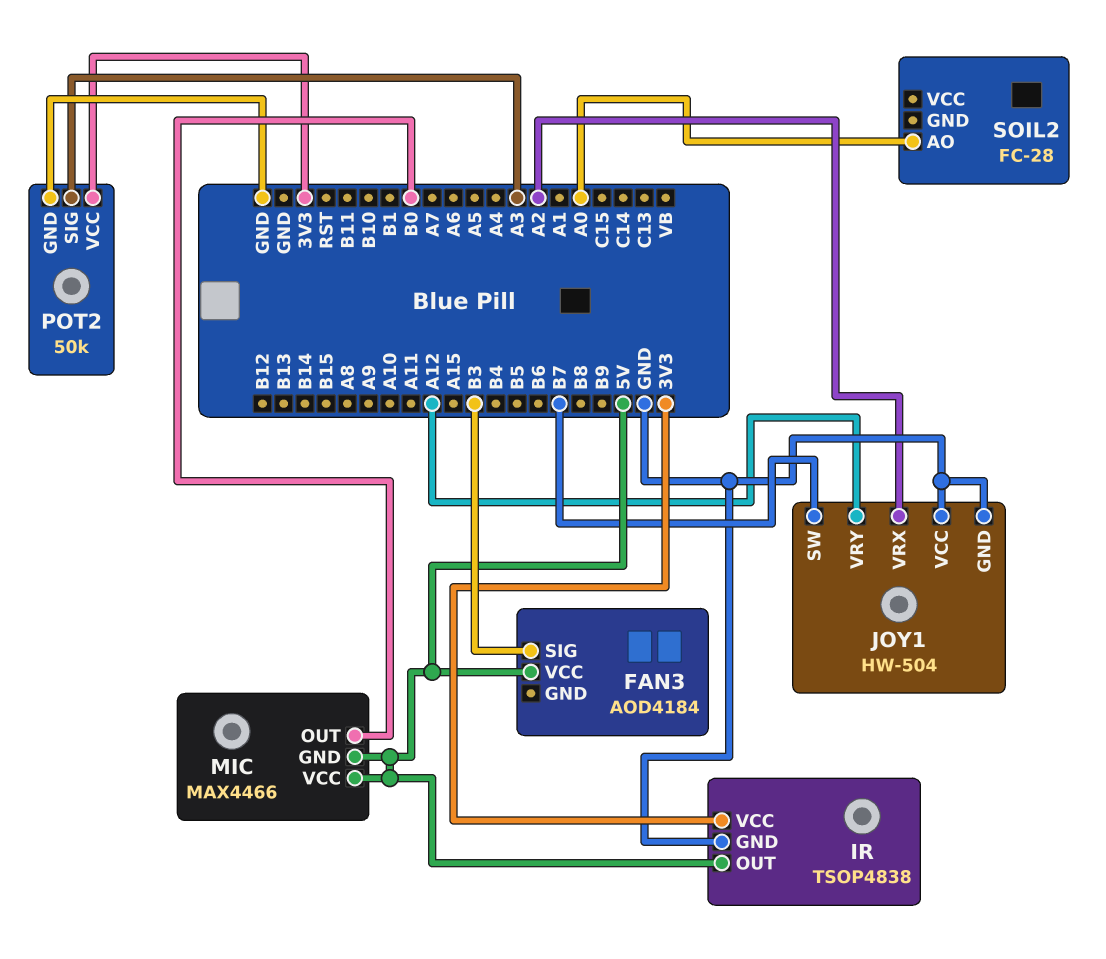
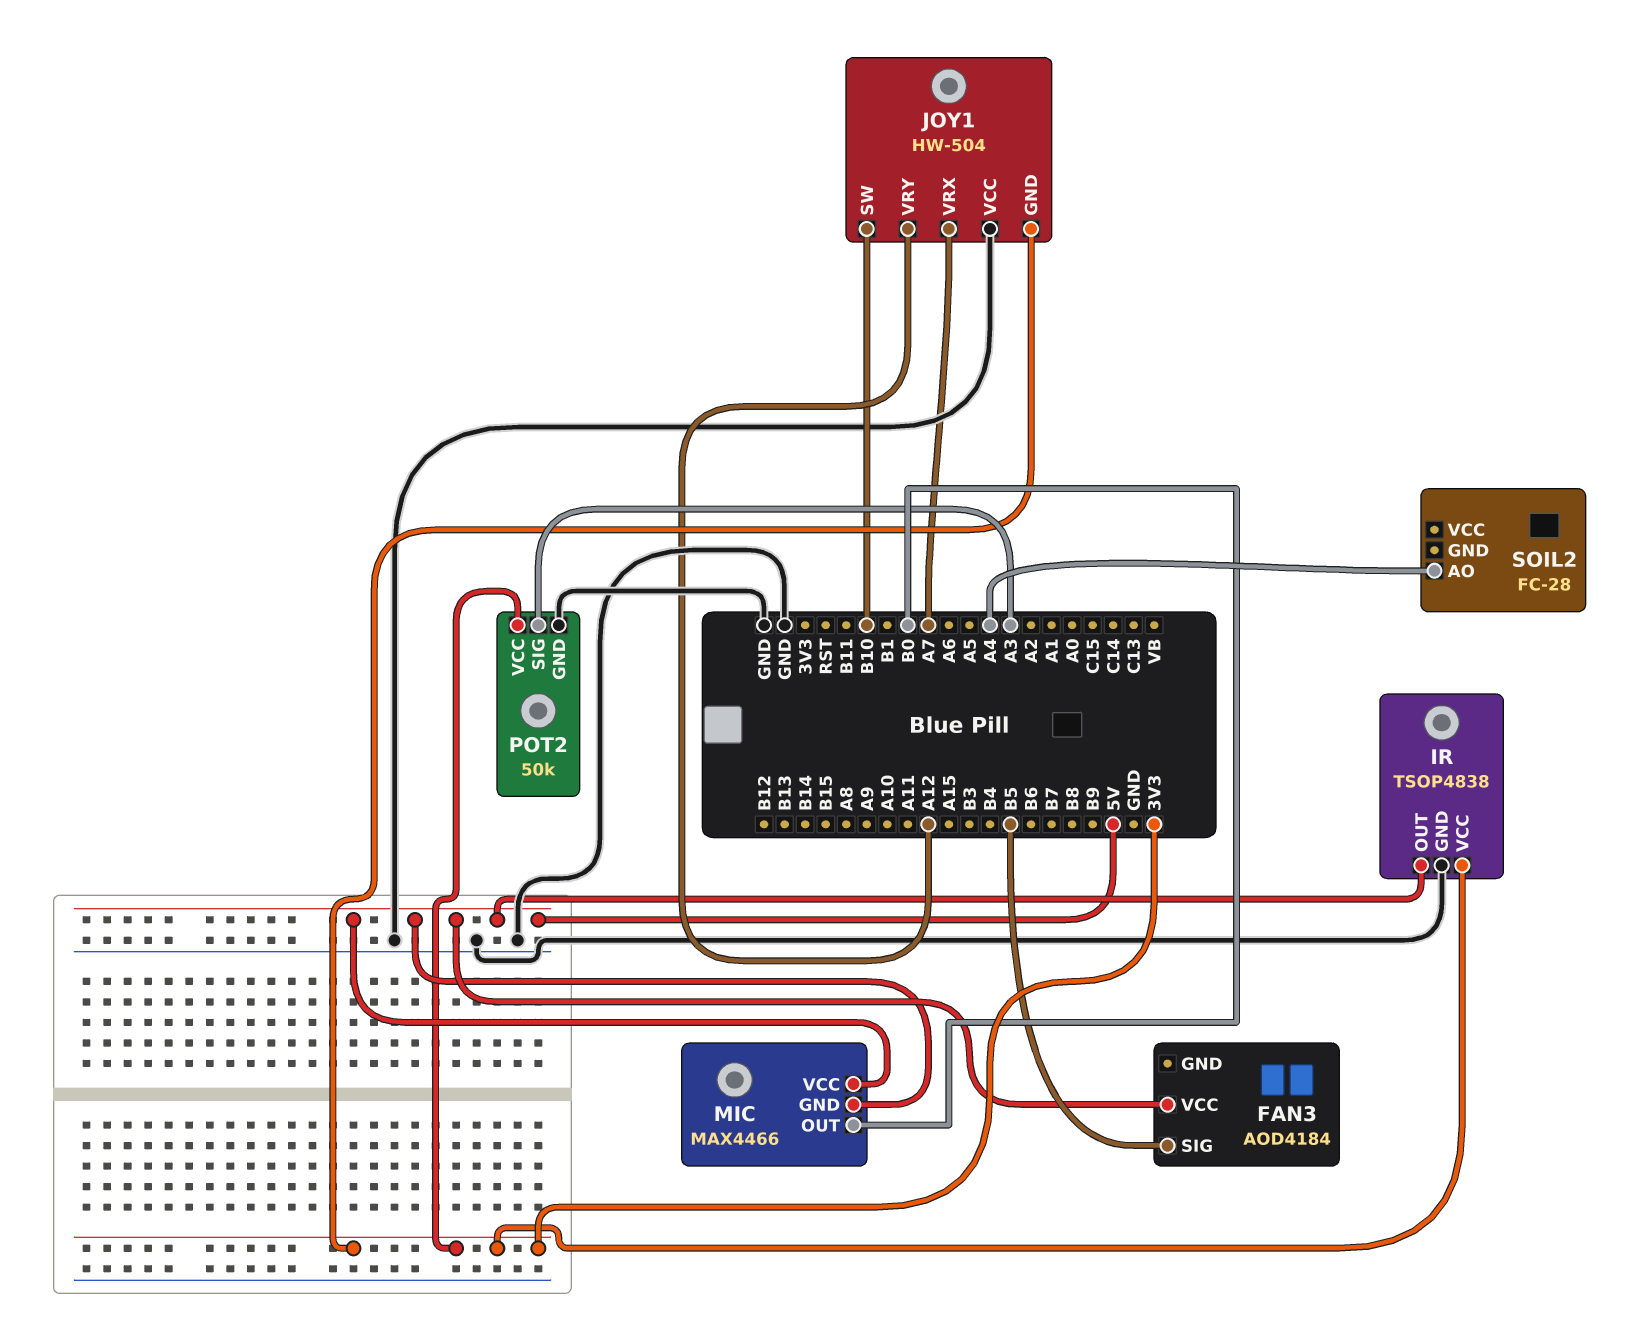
FAN3 pin SIG: B3 -> B5
JOY1 pin GND: GND -> 3V3
JOY1 pin SW: B7 -> B10
JOY1 pin VRX: A2 -> A7
SOIL2 pin AO: A0 -> A4

